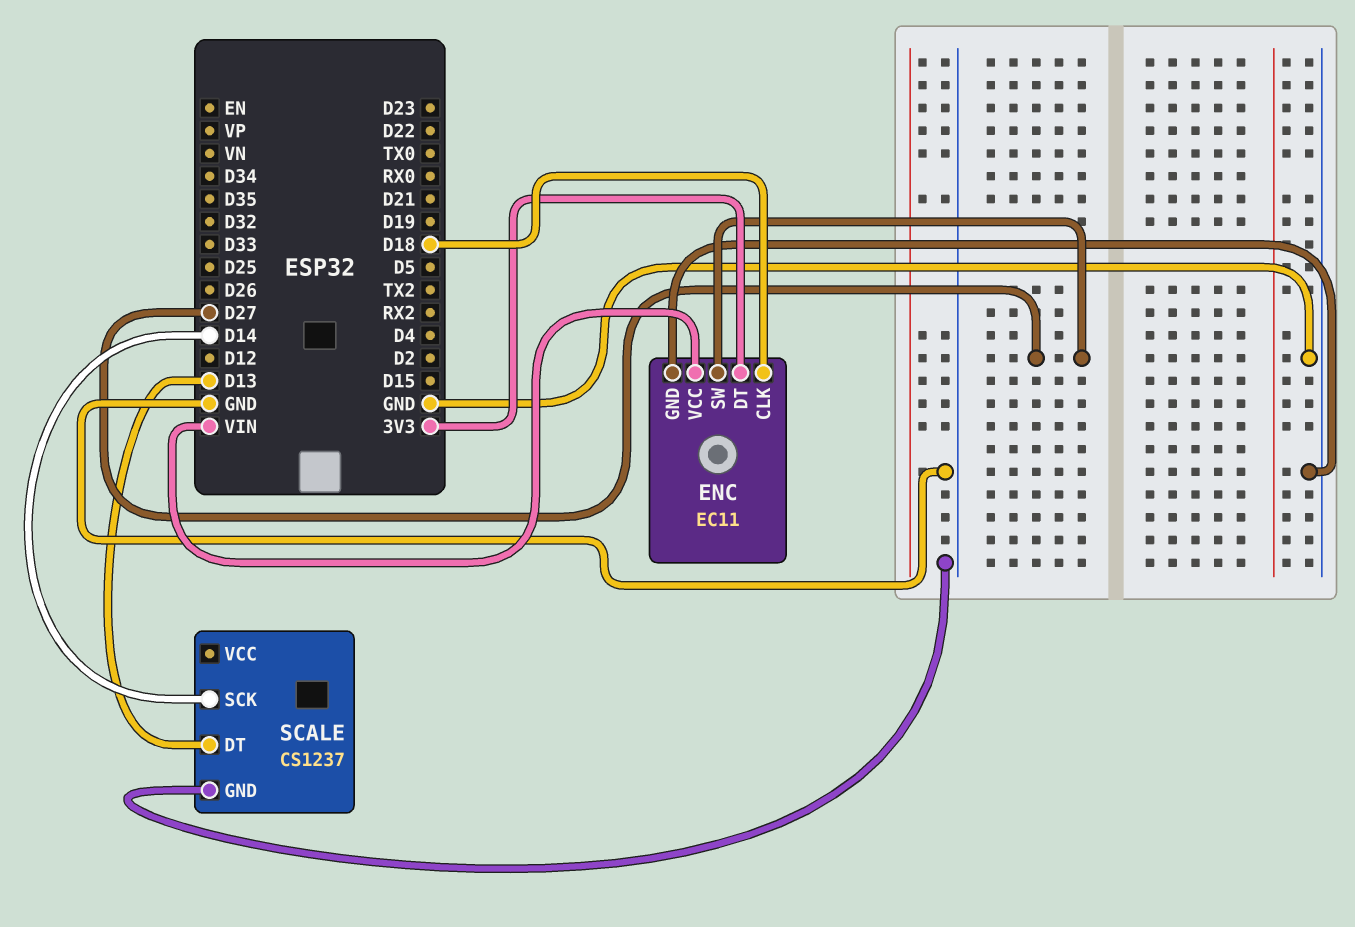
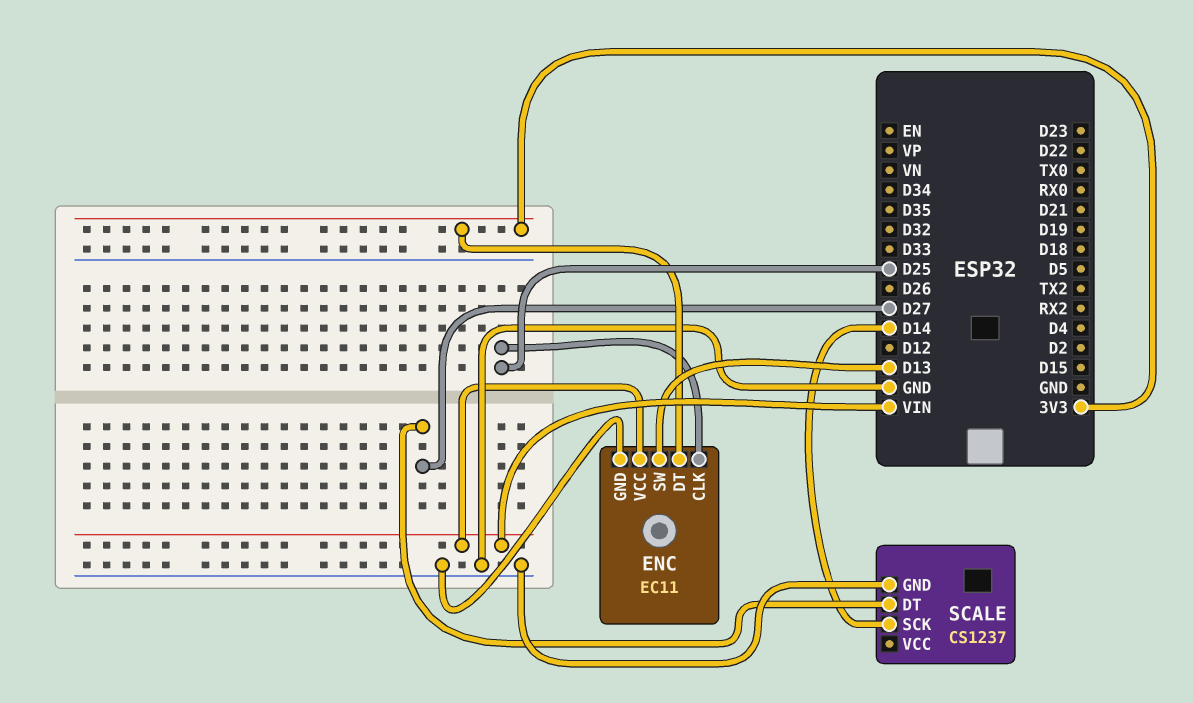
ENC pin CLK: D18 -> D25
ENC pin SW: D27 -> D13
SCALE pin DT: D13 -> D27

